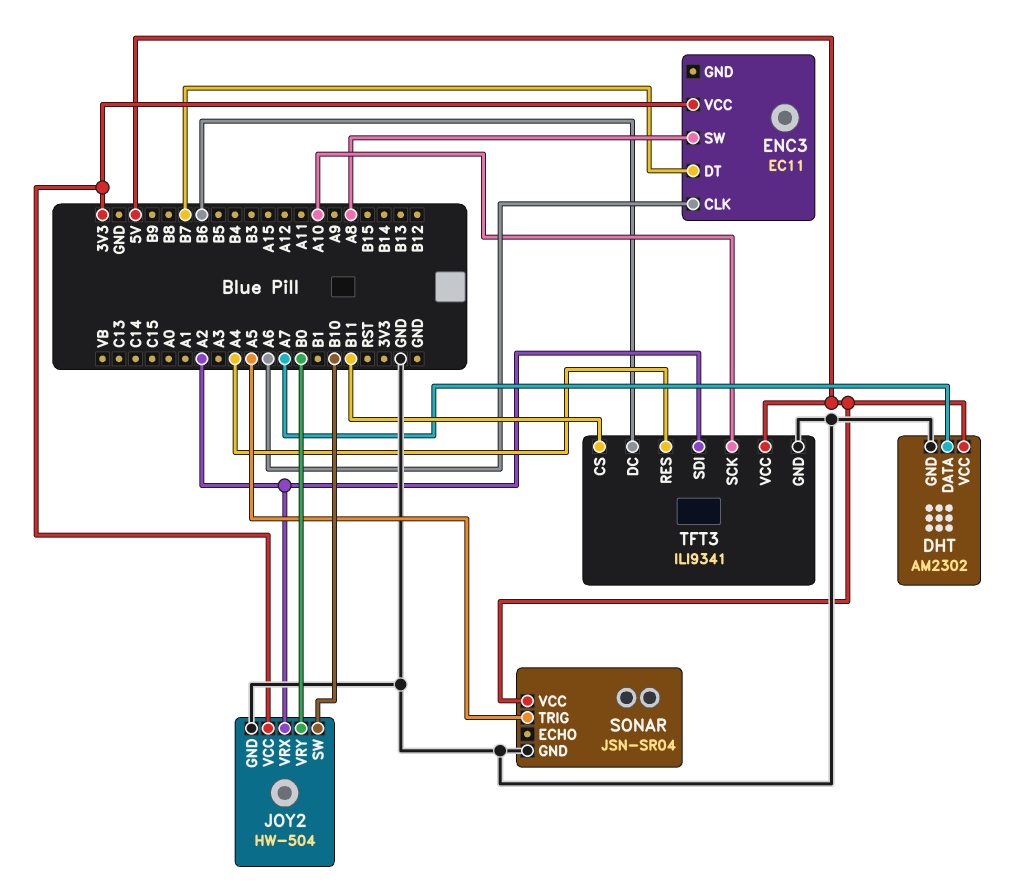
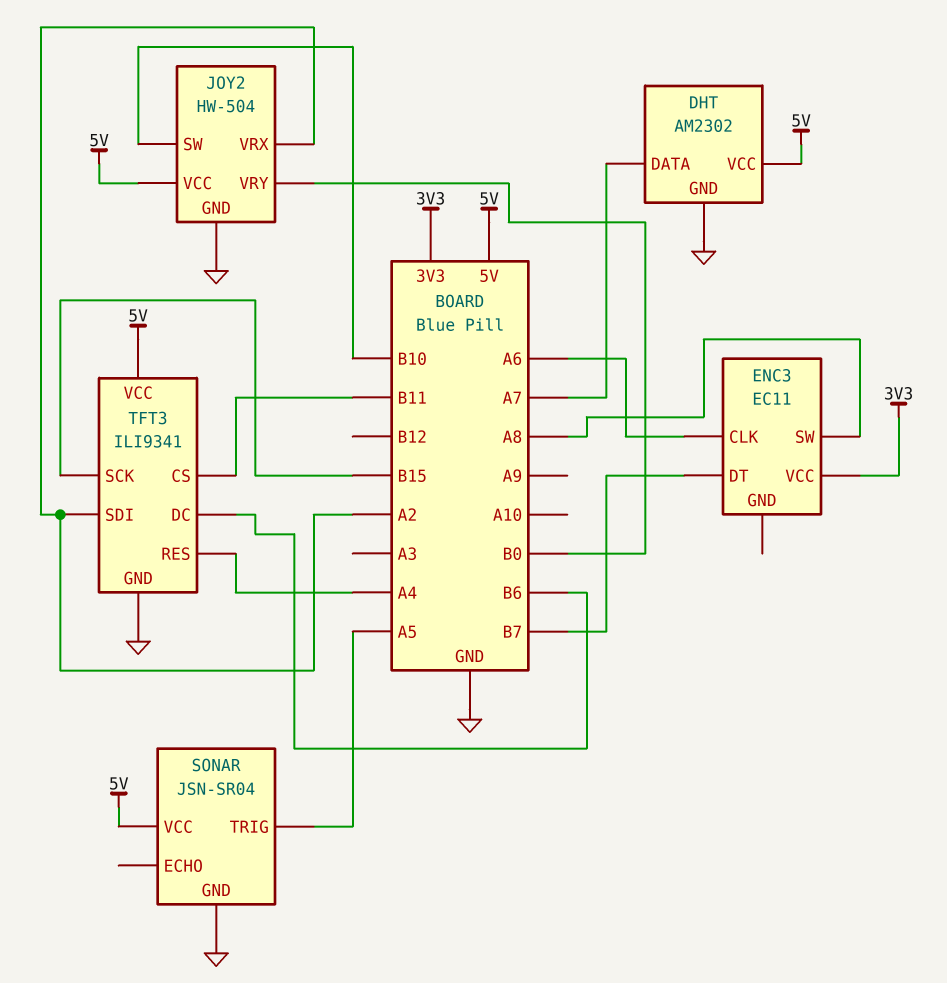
JOY2 pin VCC: 3V3 -> 5V
TFT3 pin SCK: A10 -> B15

